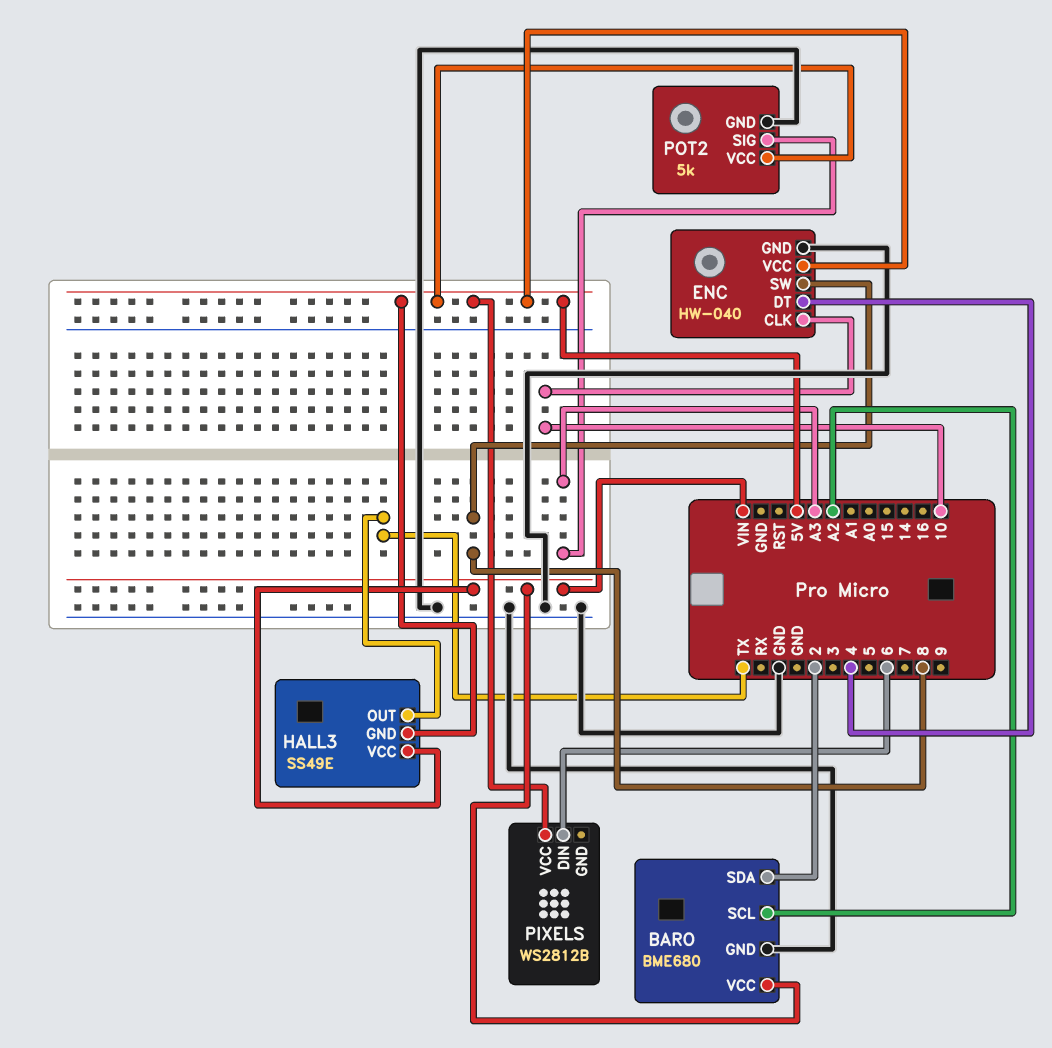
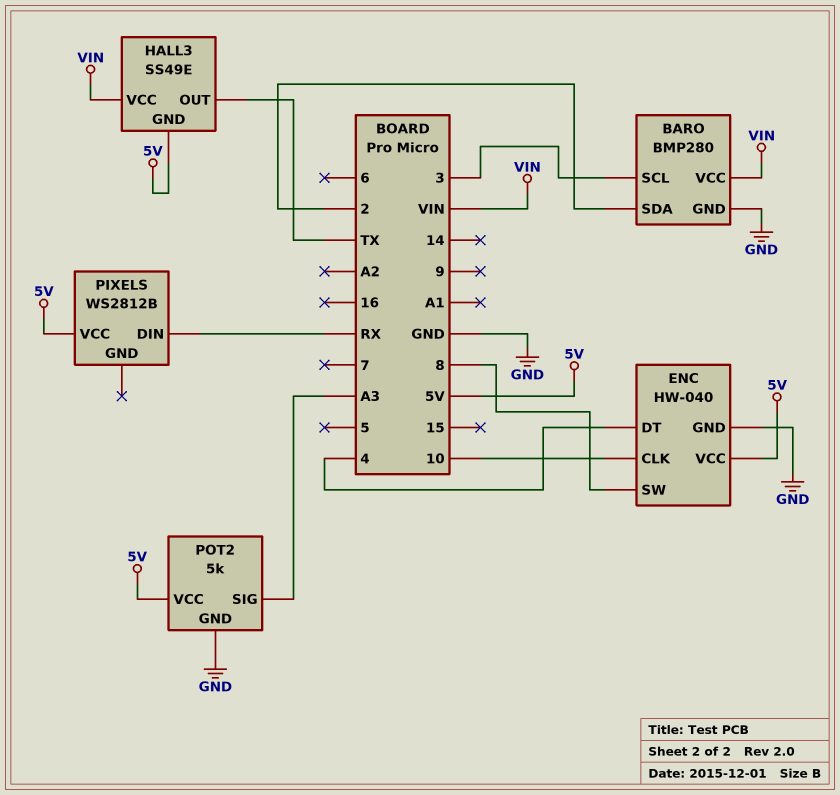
BARO: BME680 -> BMP280
BARO pin SCL: A2 -> 3
PIXELS pin DIN: 6 -> RX

